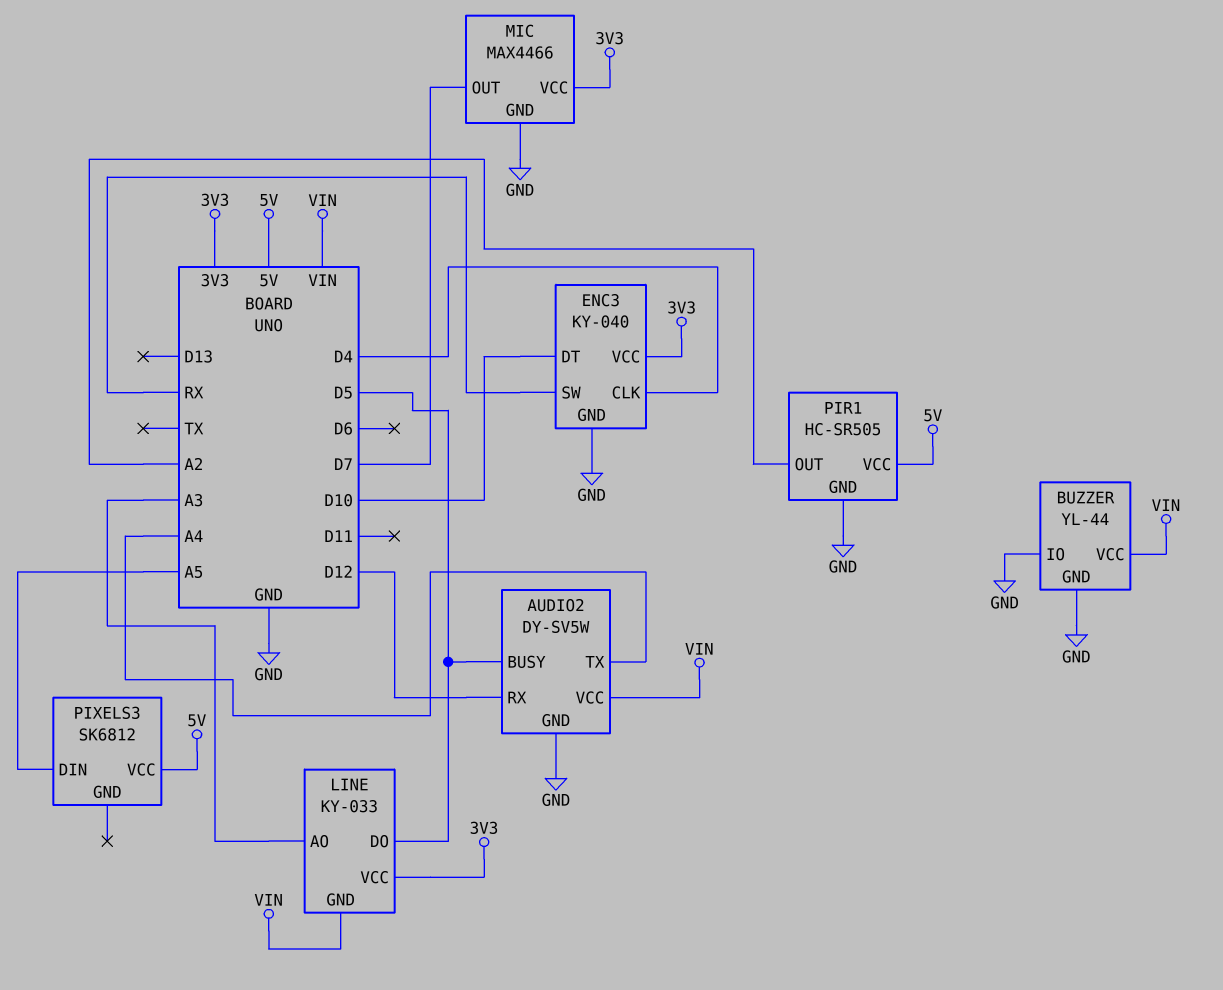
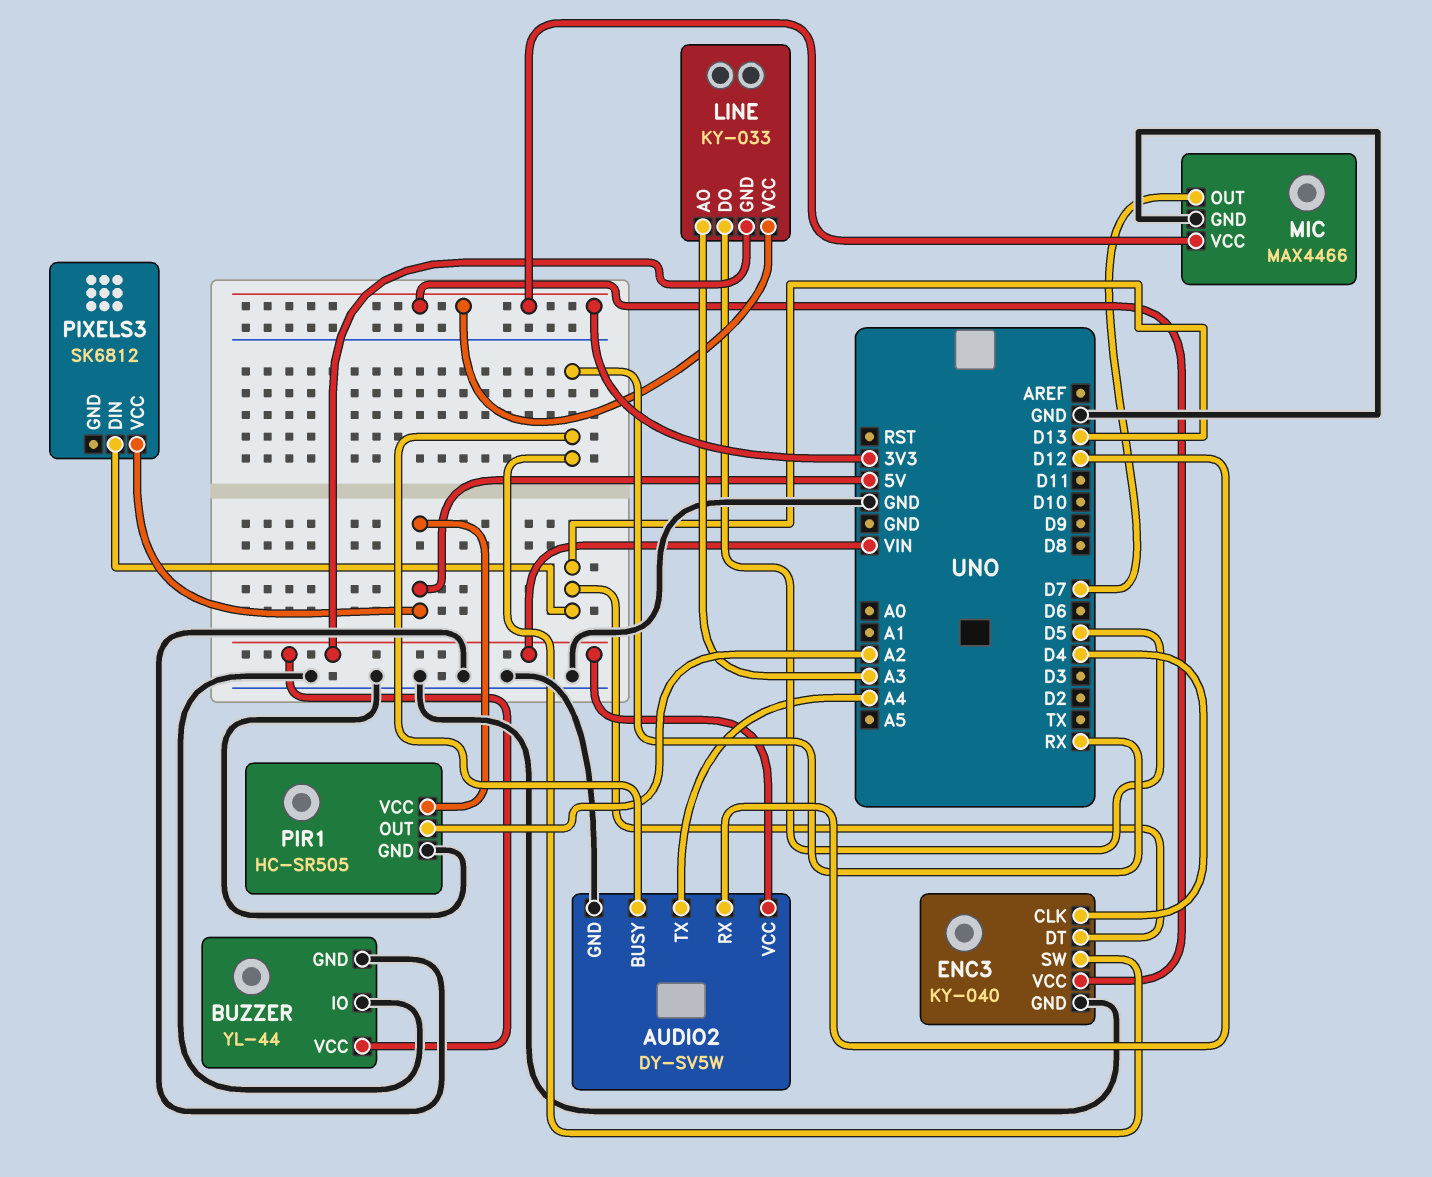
AUDIO2 pin BUSY: D5 -> RX
ENC3 pin DT: D10 -> D13
PIXELS3 pin DIN: A5 -> D13

